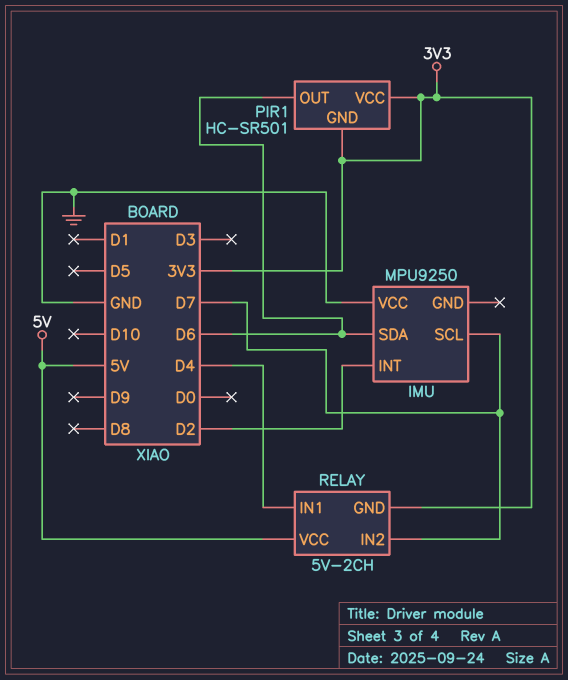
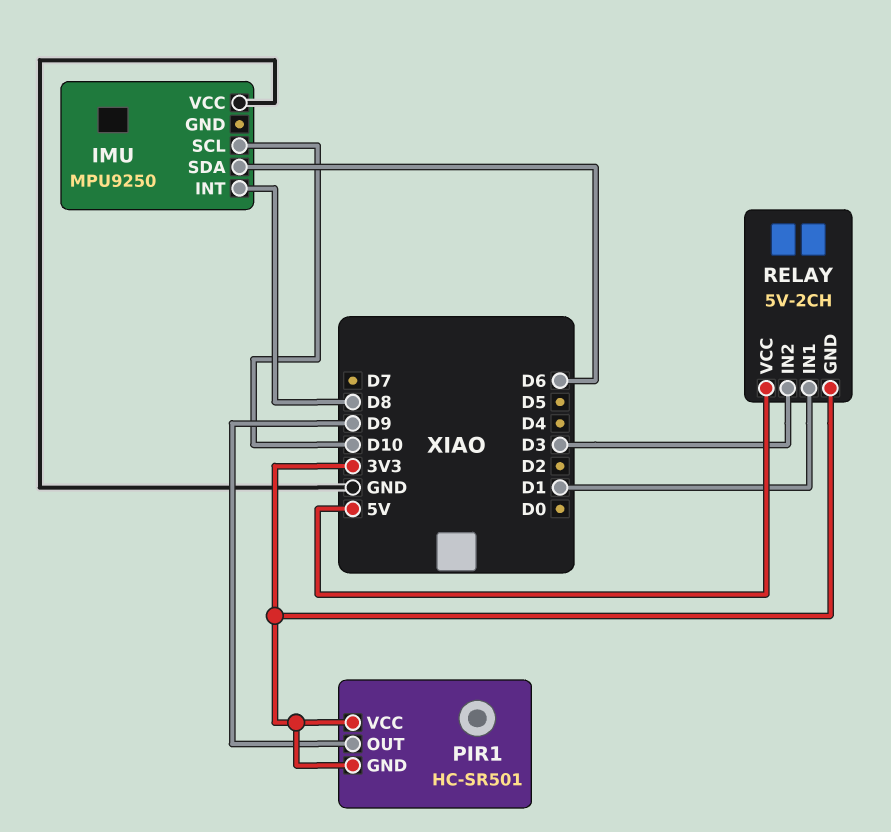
IMU pin INT: D2 -> D8
IMU pin SCL: D7 -> D10
PIR1 pin OUT: D6 -> D9
RELAY pin IN1: D4 -> D1
RELAY pin IN2: D7 -> D3

